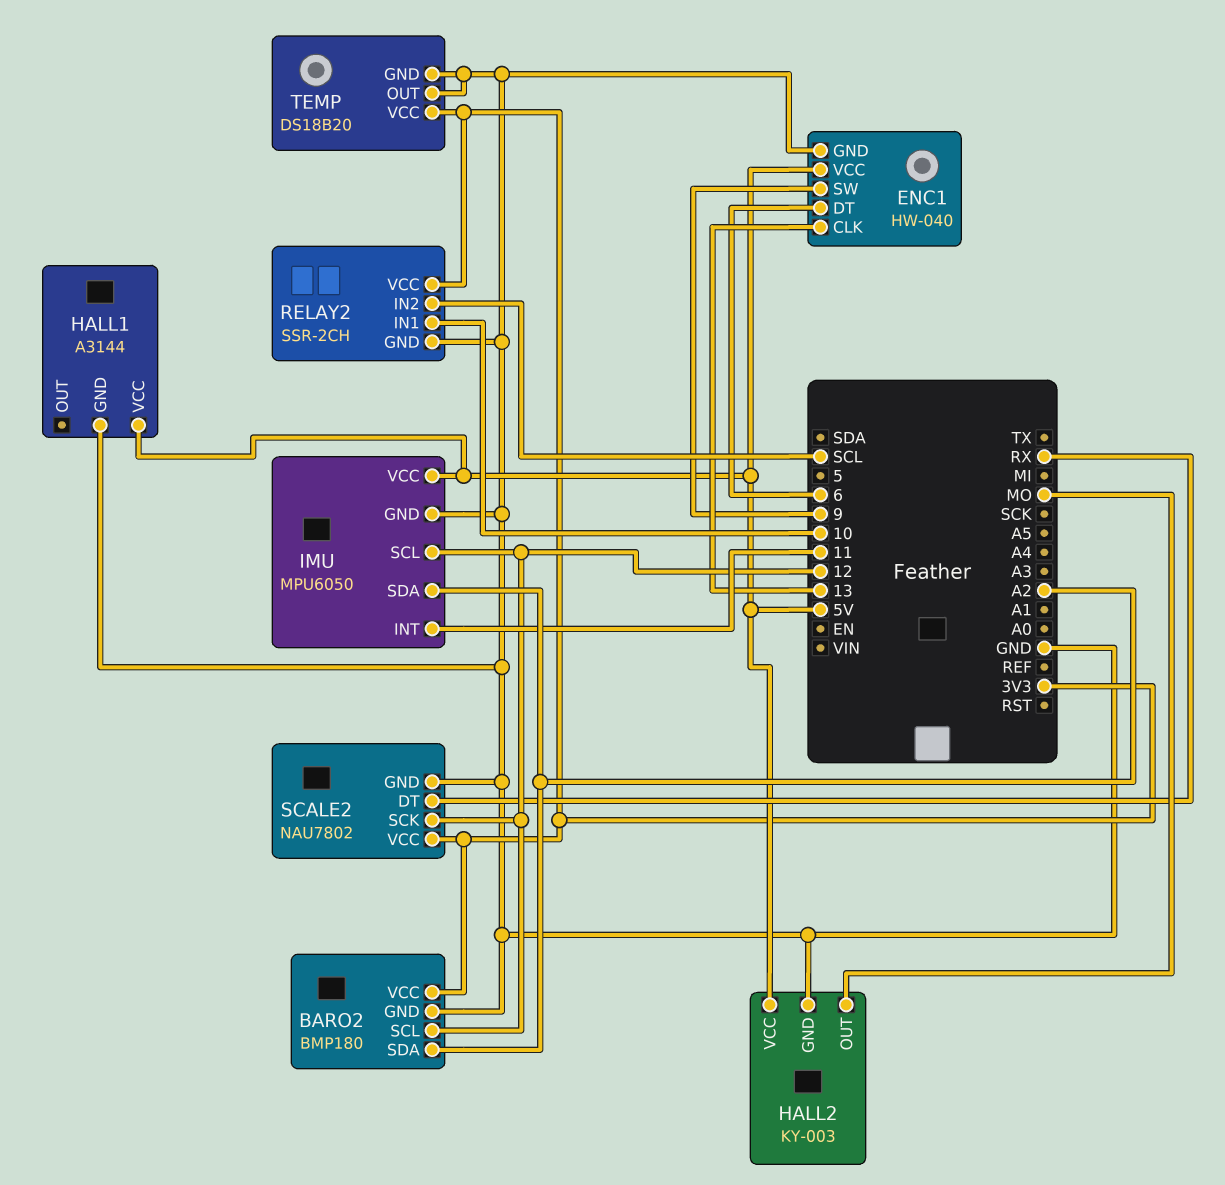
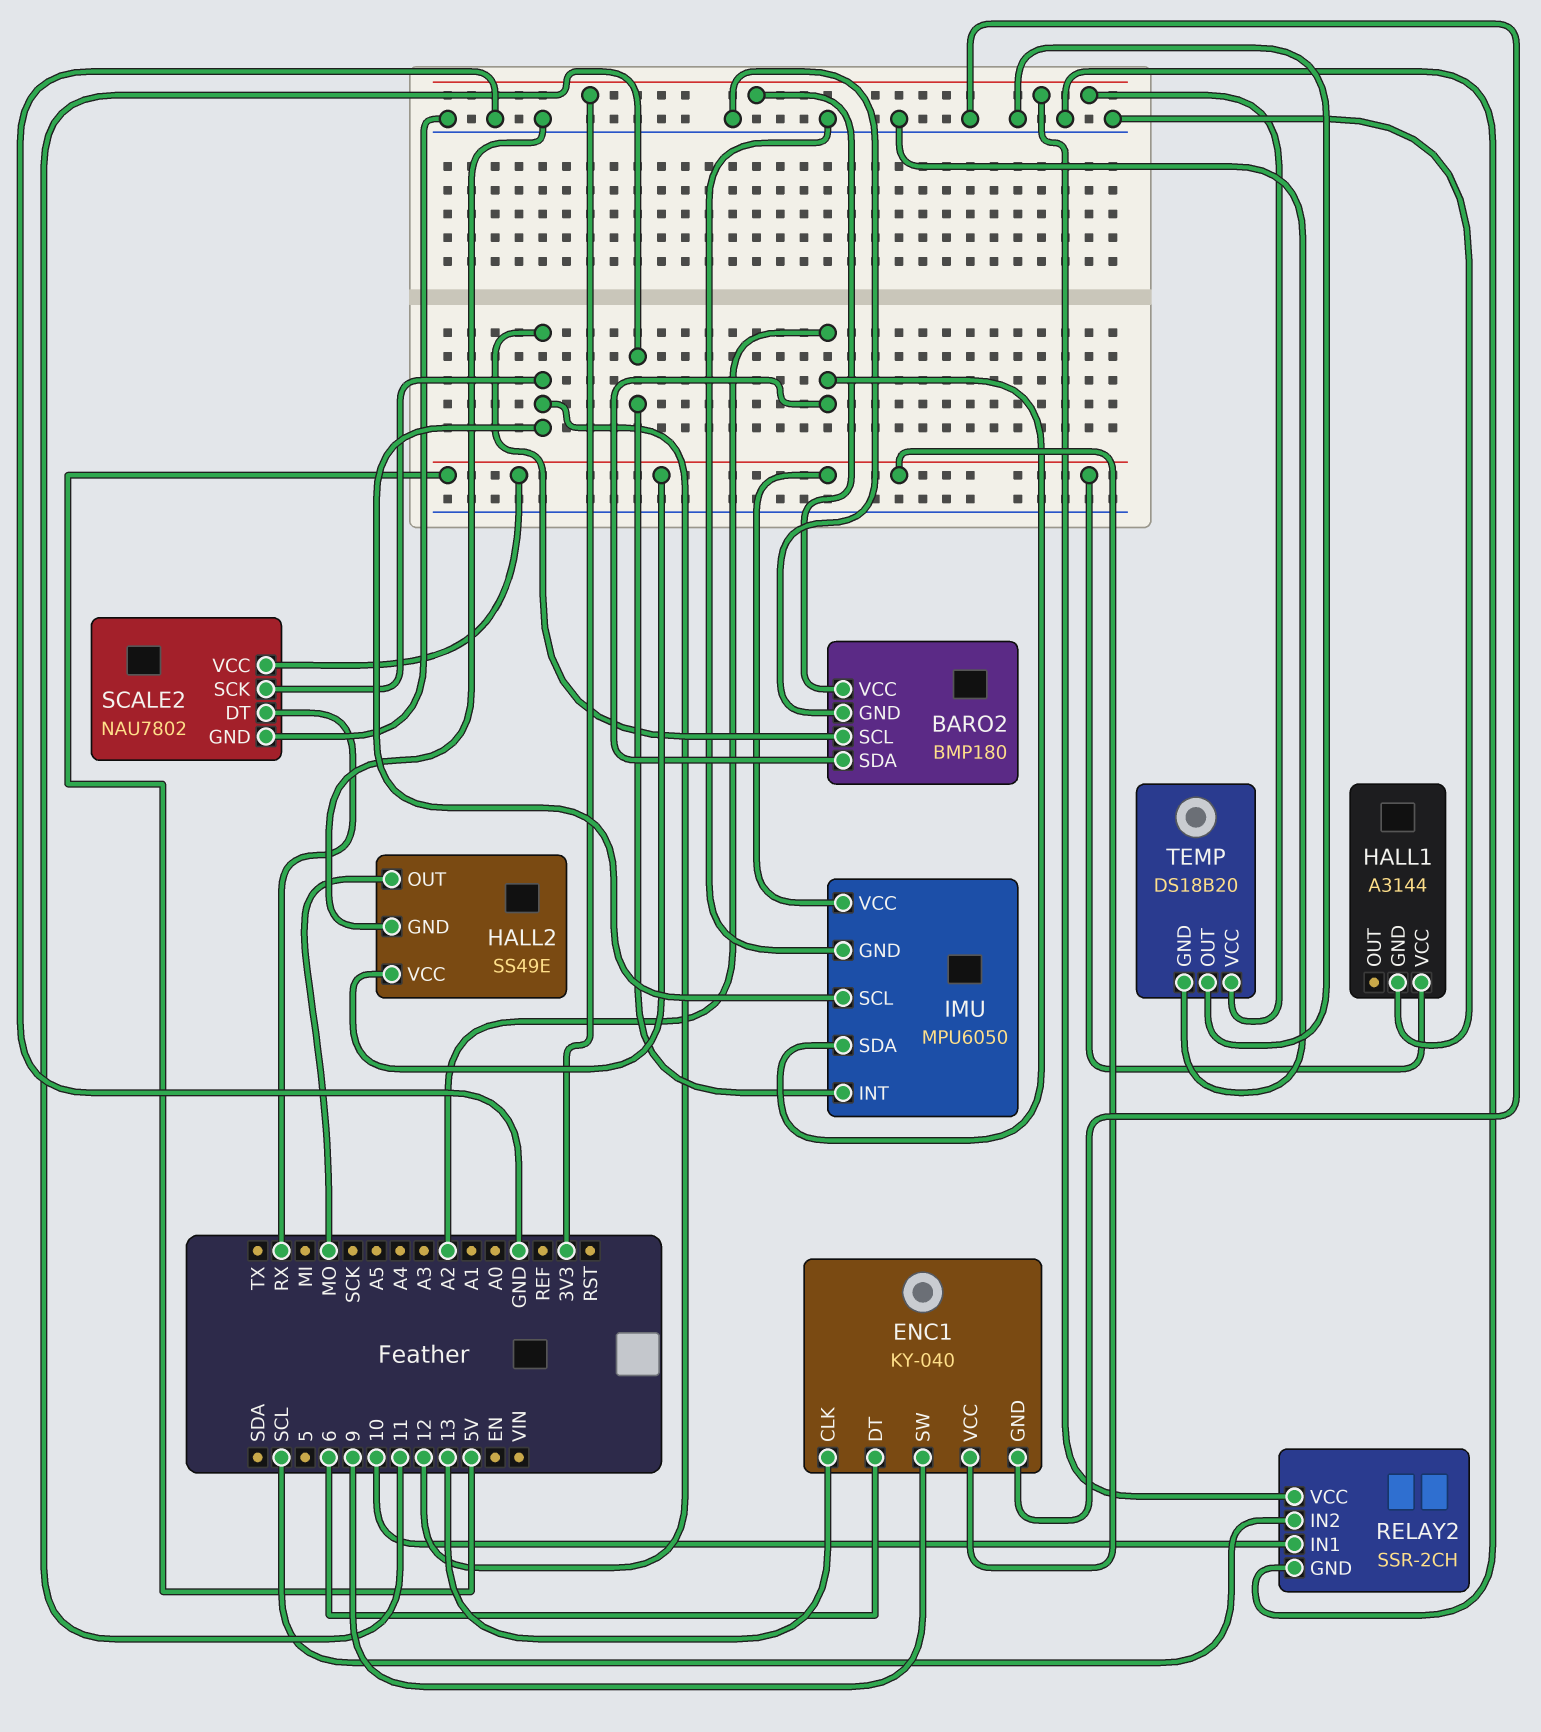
ENC1: HW-040 -> KY-040
HALL2: KY-003 -> SS49E
SCALE2 pin VCC: 3V3 -> 5V

